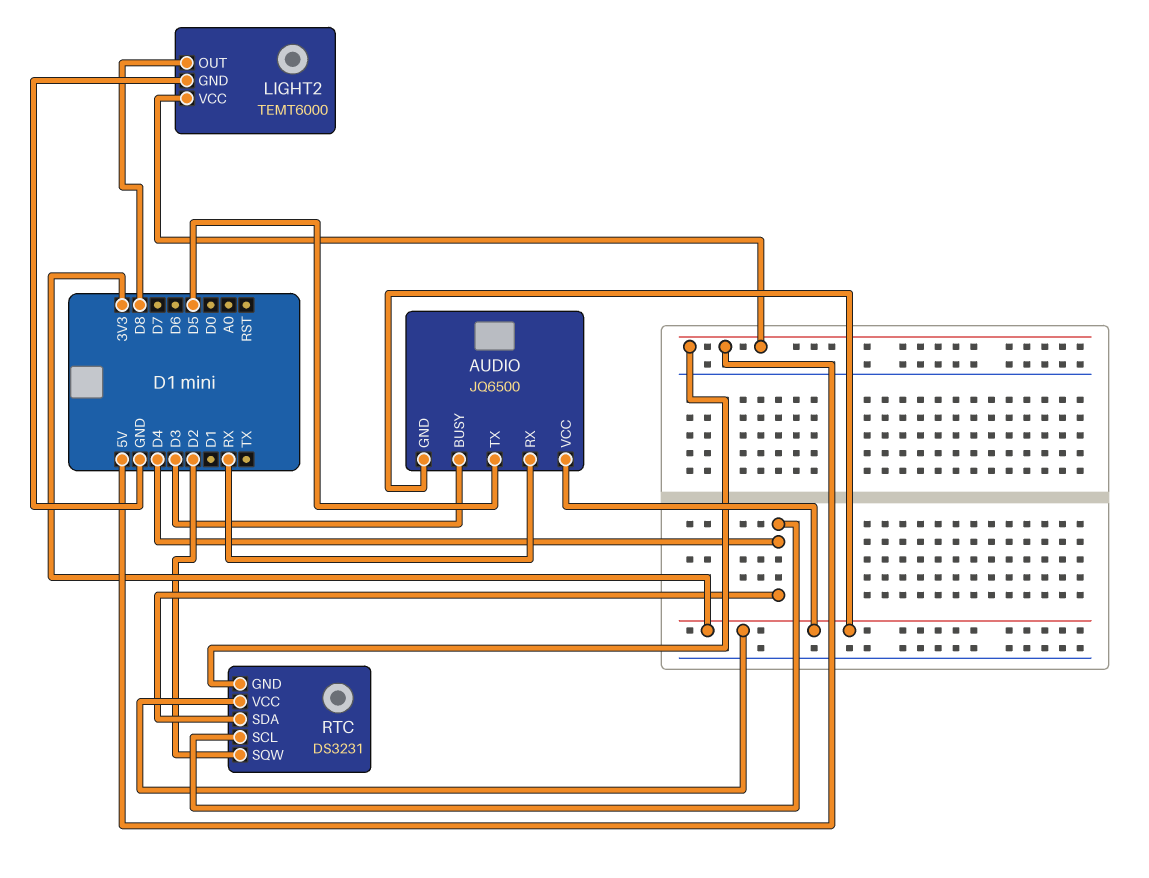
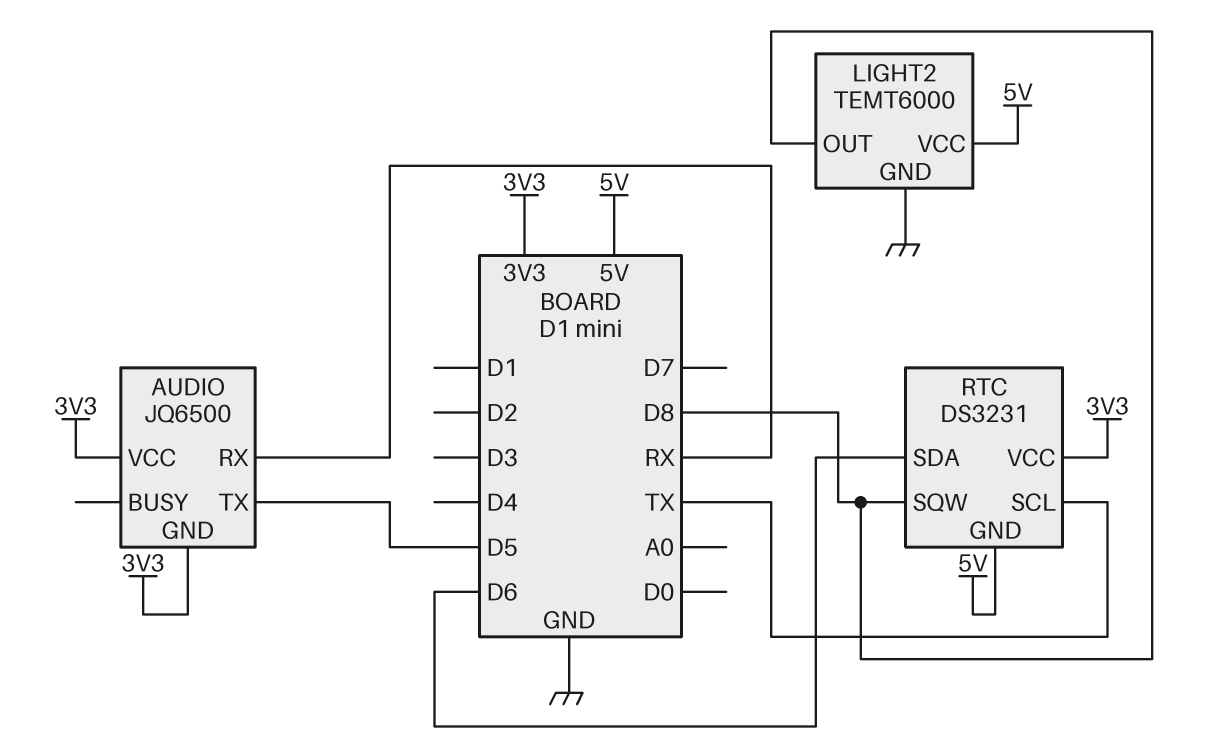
AUDIO pin BUSY: D3 -> none
RTC pin SCL: D4 -> TX
RTC pin SDA: D4 -> D6
RTC pin SQW: D2 -> D8

